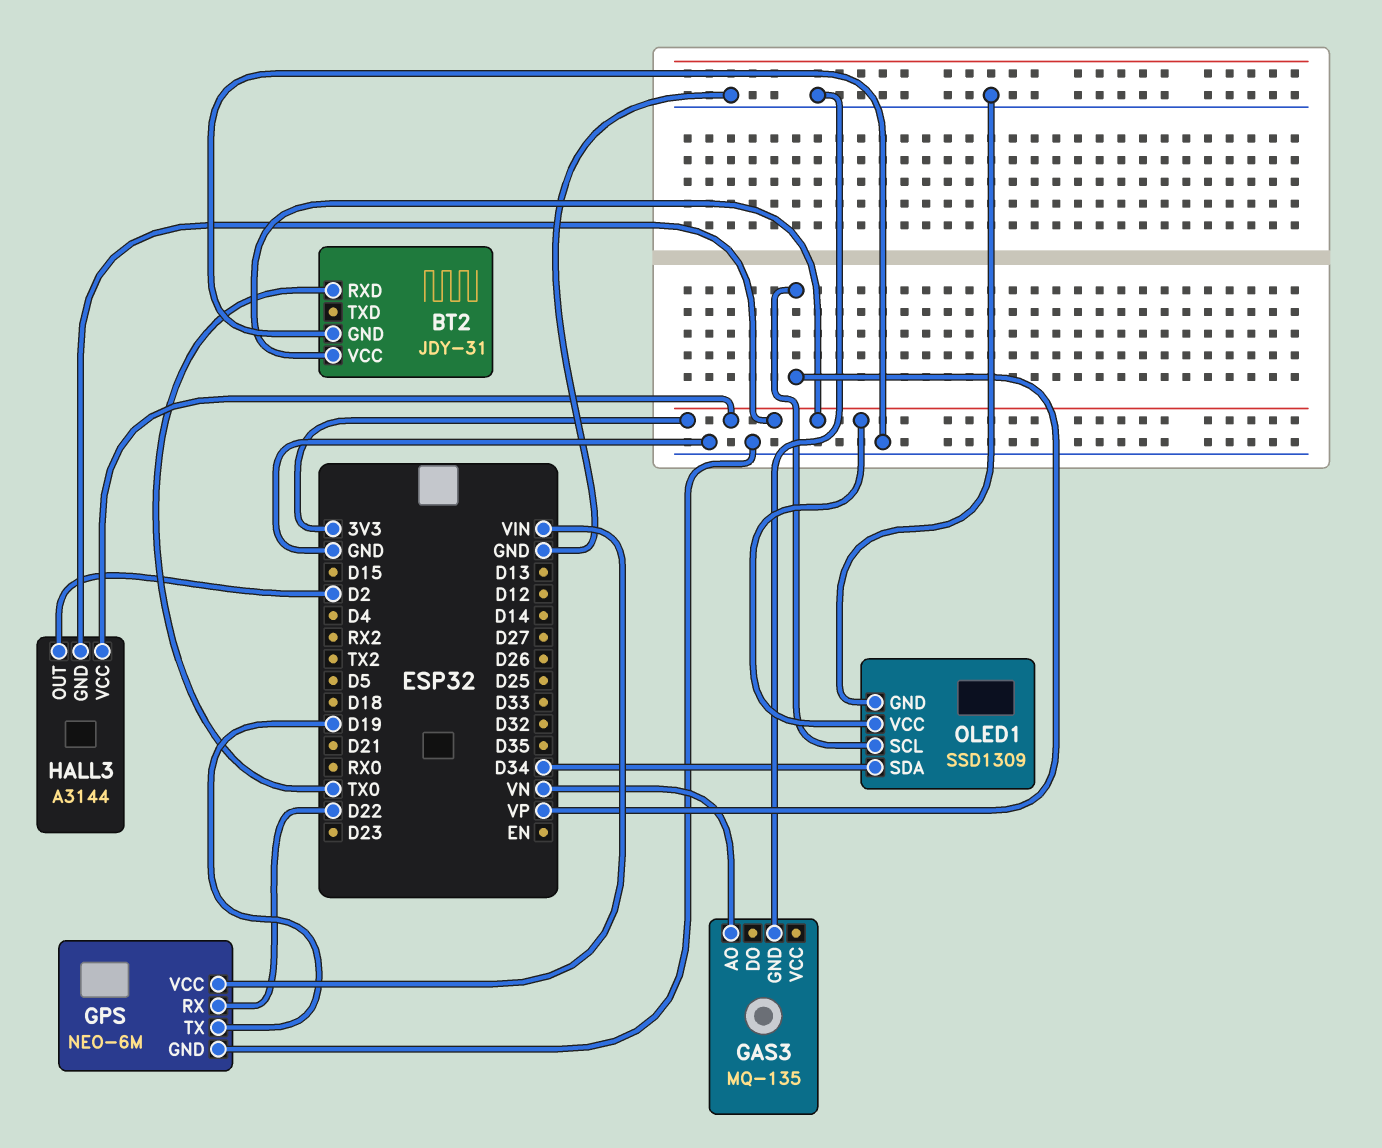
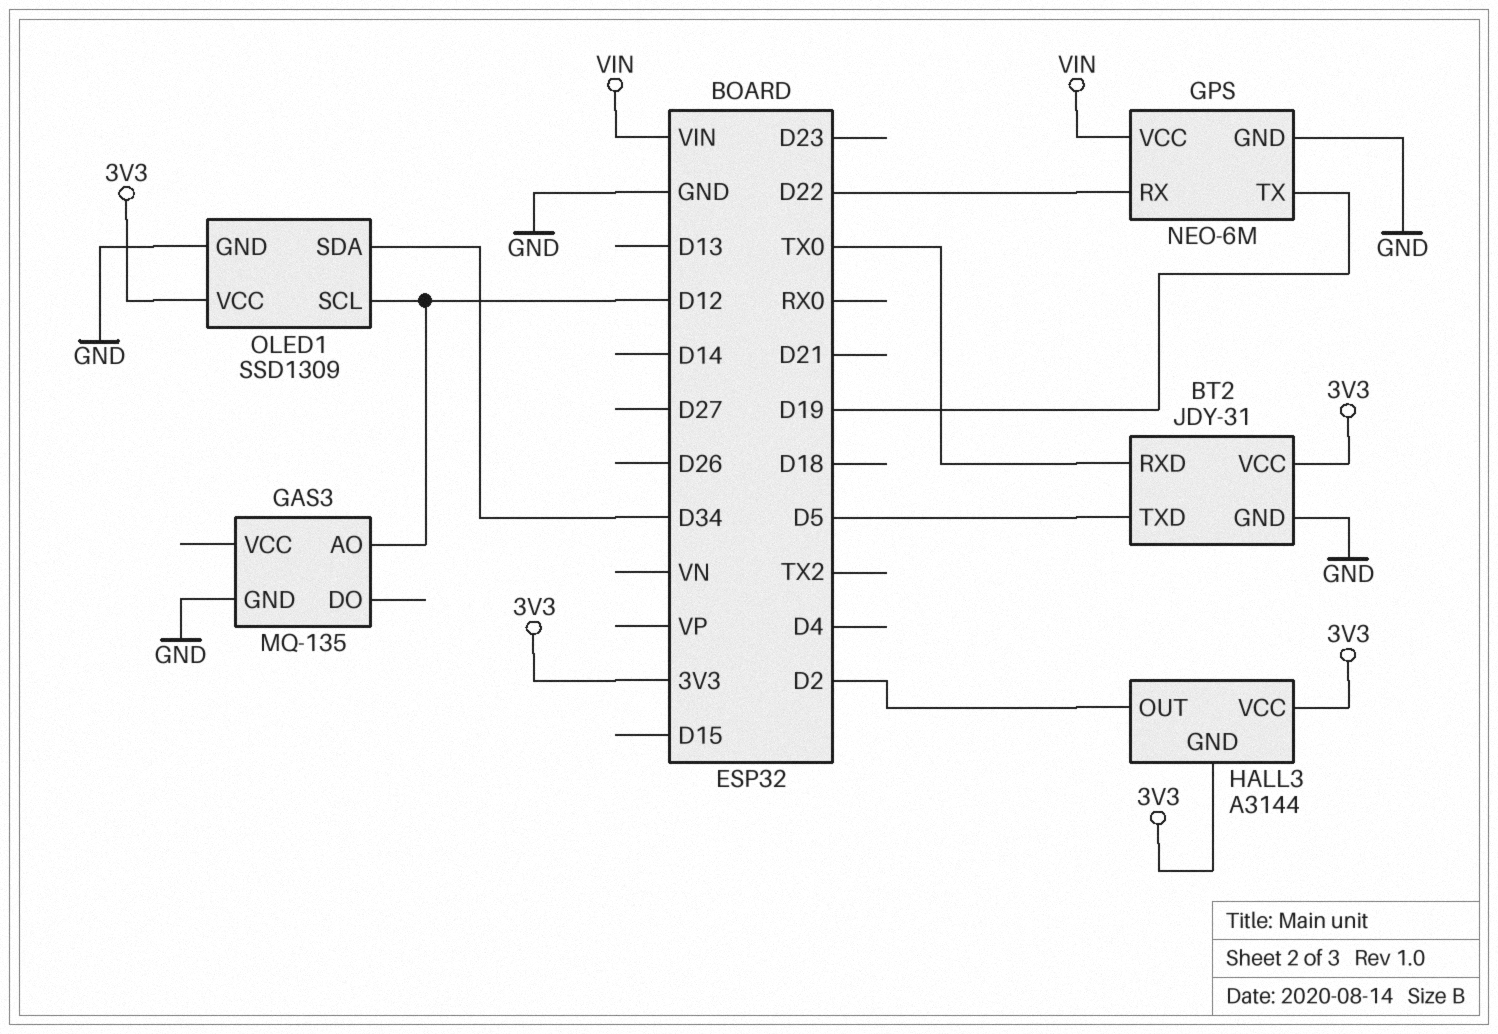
BT2 pin TXD: none -> D5
GAS3 pin AO: VN -> D12
OLED1 pin SCL: VP -> D12

